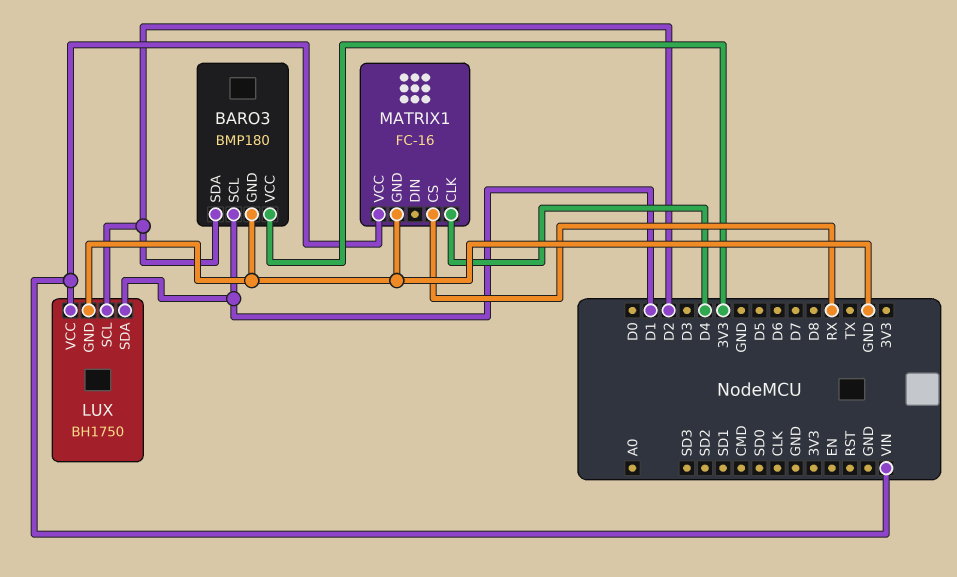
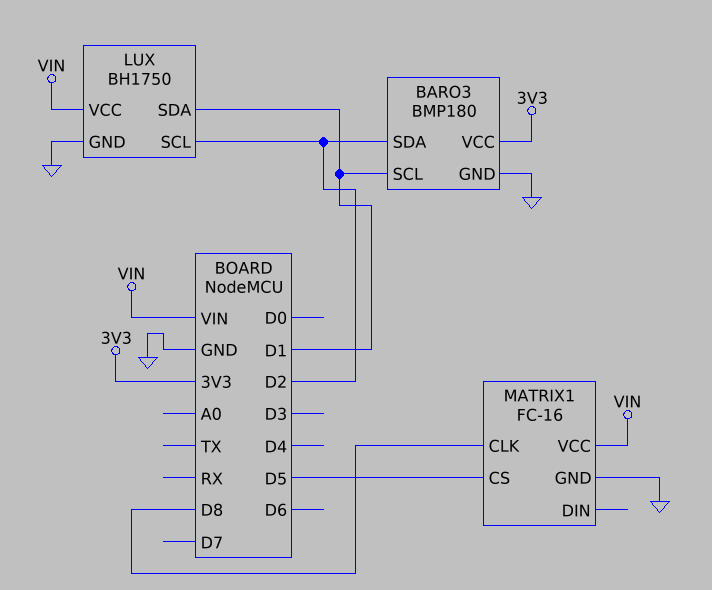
MATRIX1 pin CLK: D4 -> D8
MATRIX1 pin CS: RX -> D5

